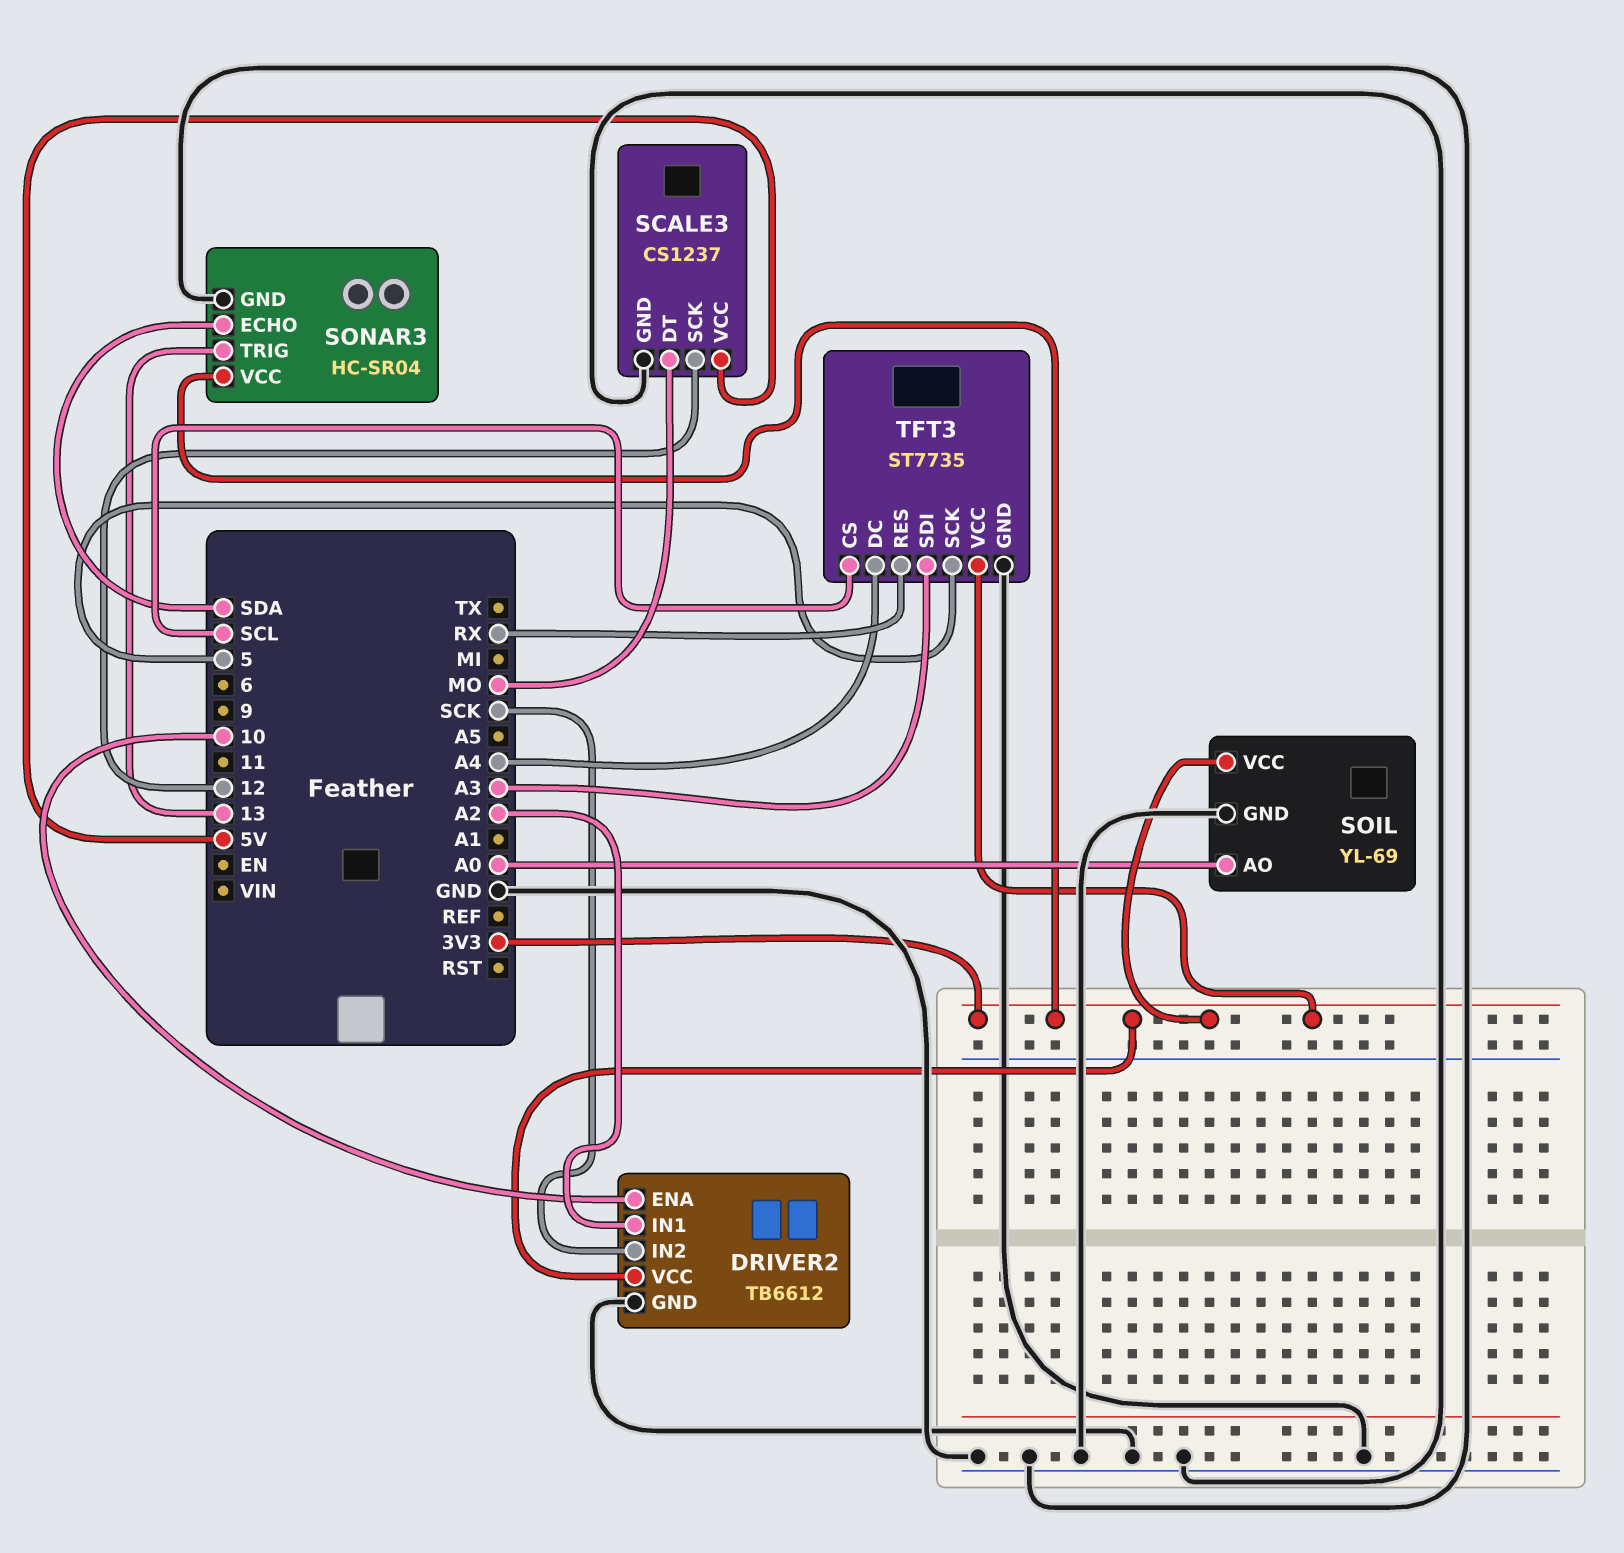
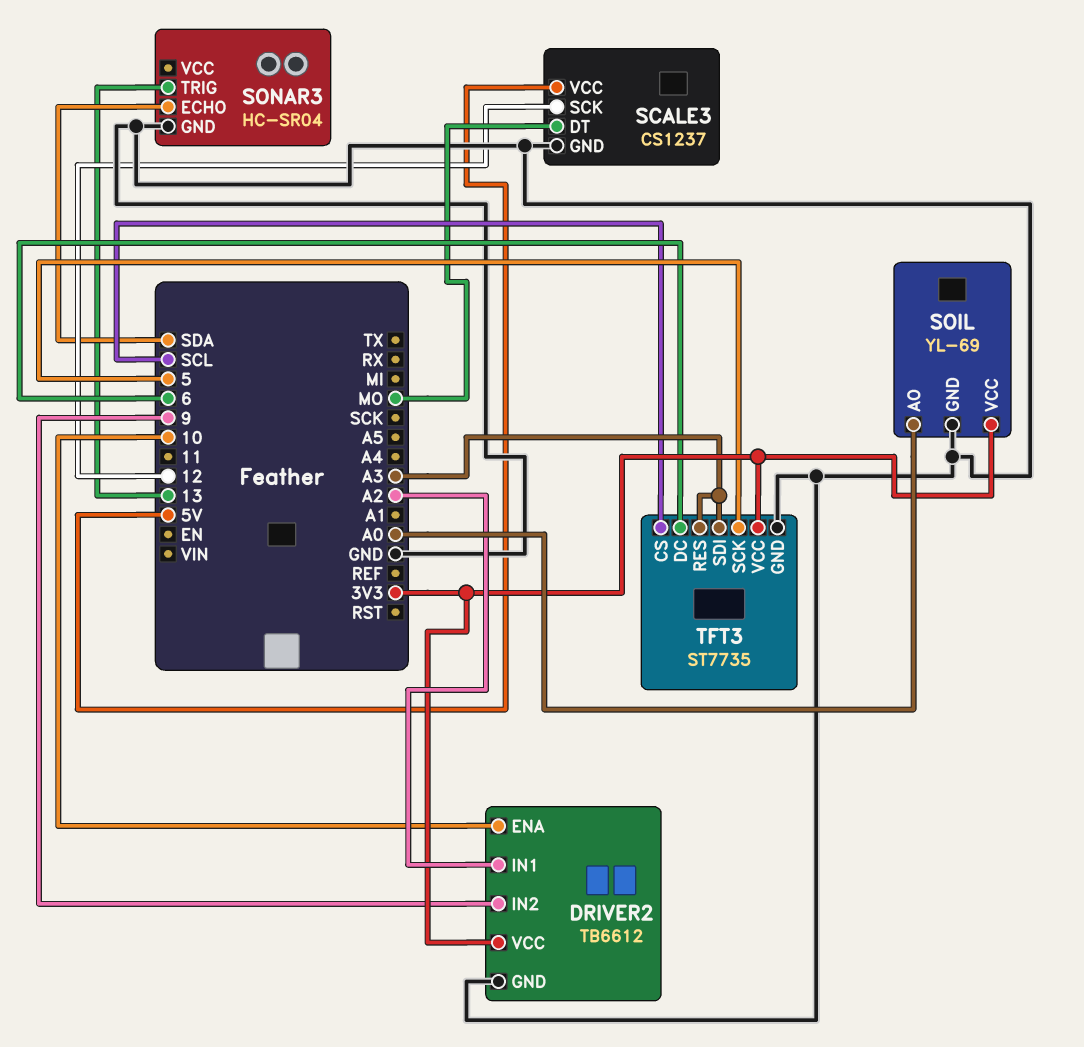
DRIVER2 pin IN2: SCK -> 9
SONAR3 pin VCC: 3V3 -> none
TFT3 pin DC: A4 -> 6
TFT3 pin RES: RX -> A3

